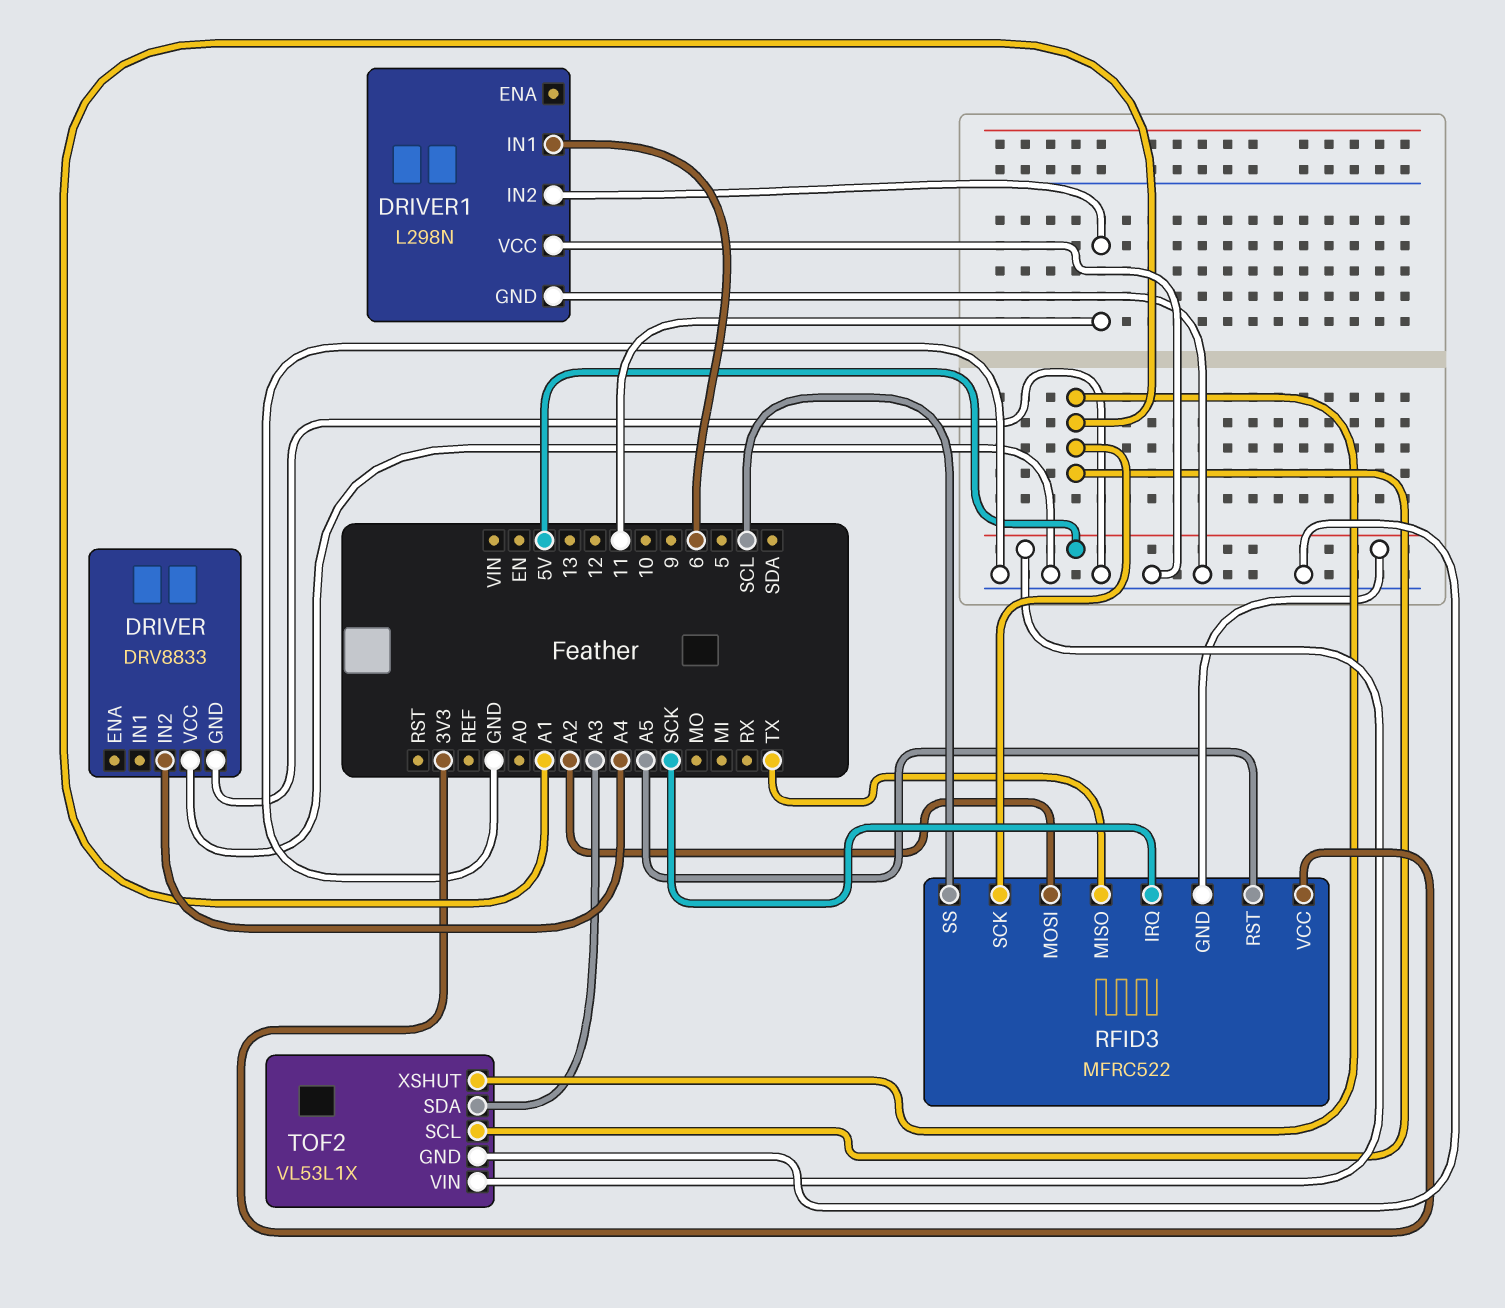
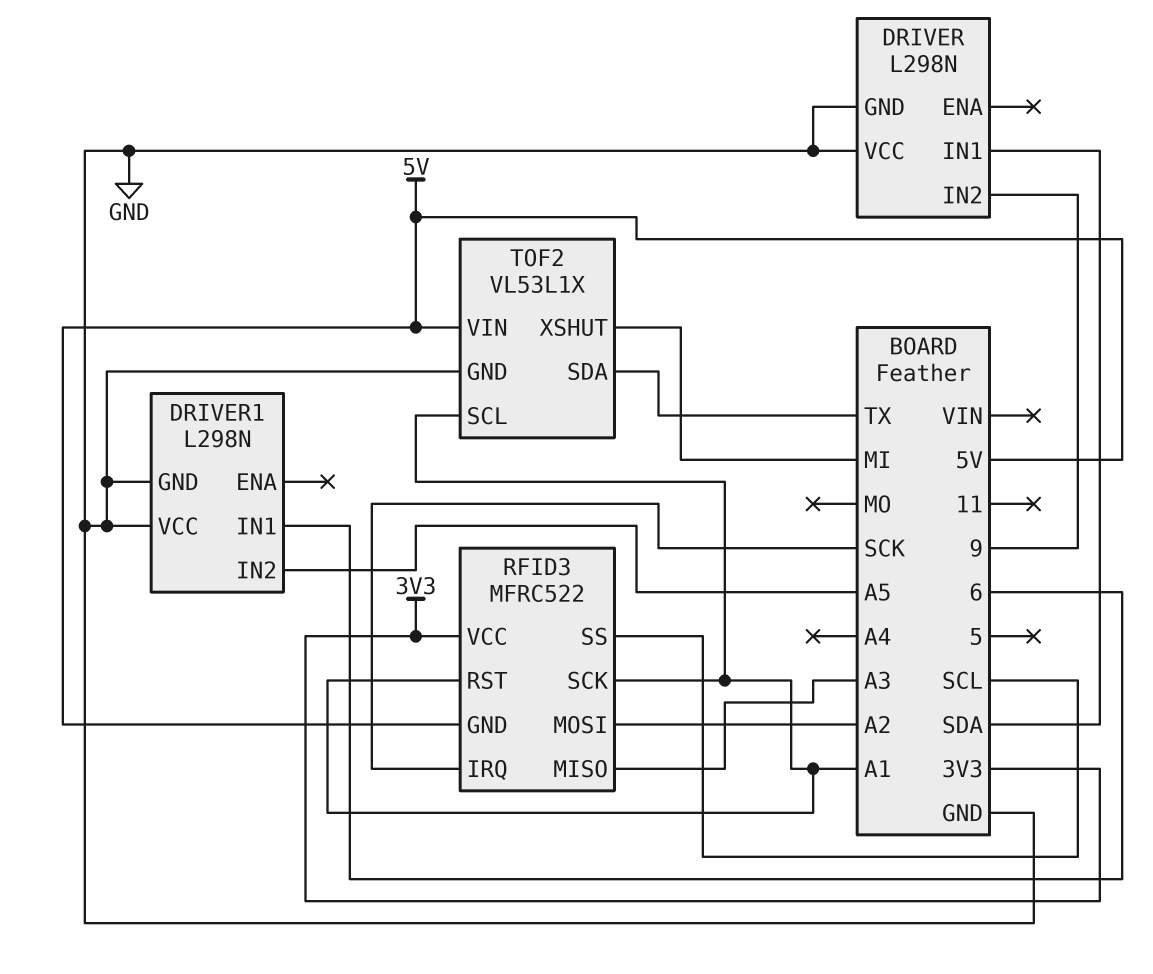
DRIVER: DRV8833 -> L298N
DRIVER pin IN1: none -> SDA
DRIVER pin IN2: A4 -> 9
DRIVER1 pin IN2: 11 -> A5
RFID3 pin MISO: TX -> A3
RFID3 pin RST: A5 -> A1
TOF2 pin SDA: A3 -> TX
TOF2 pin XSHUT: A1 -> MI

